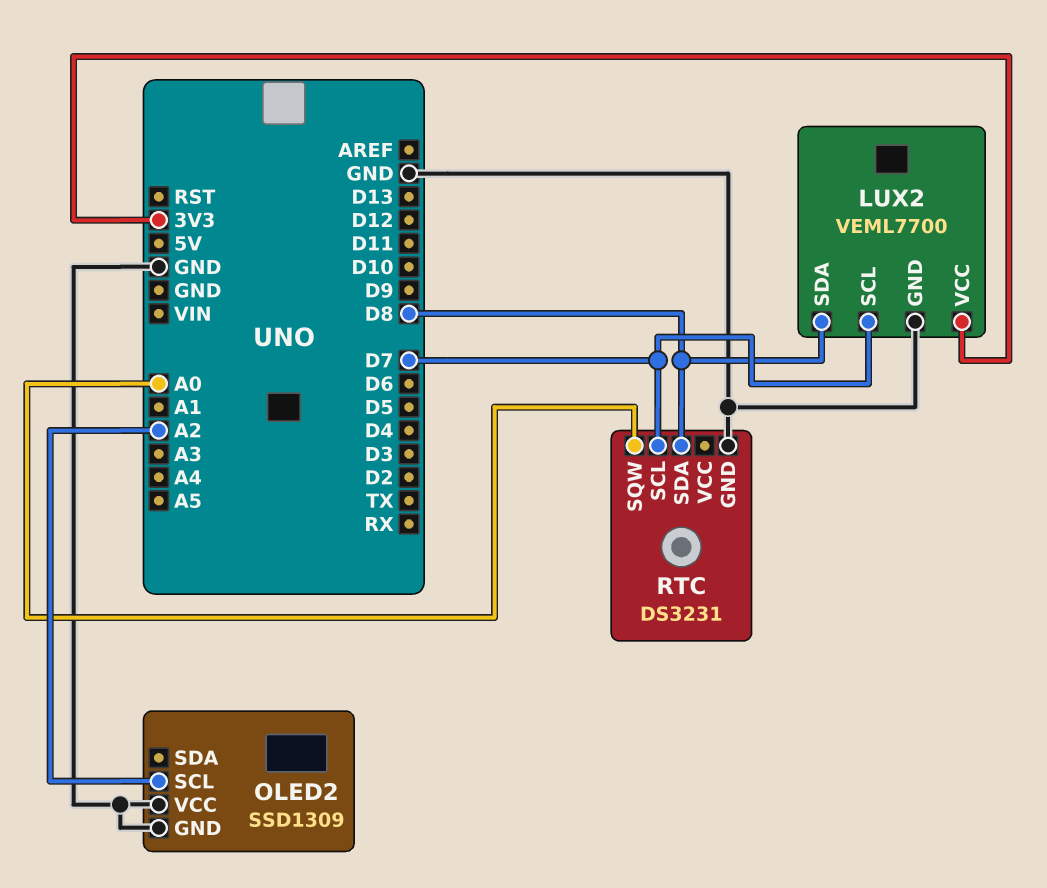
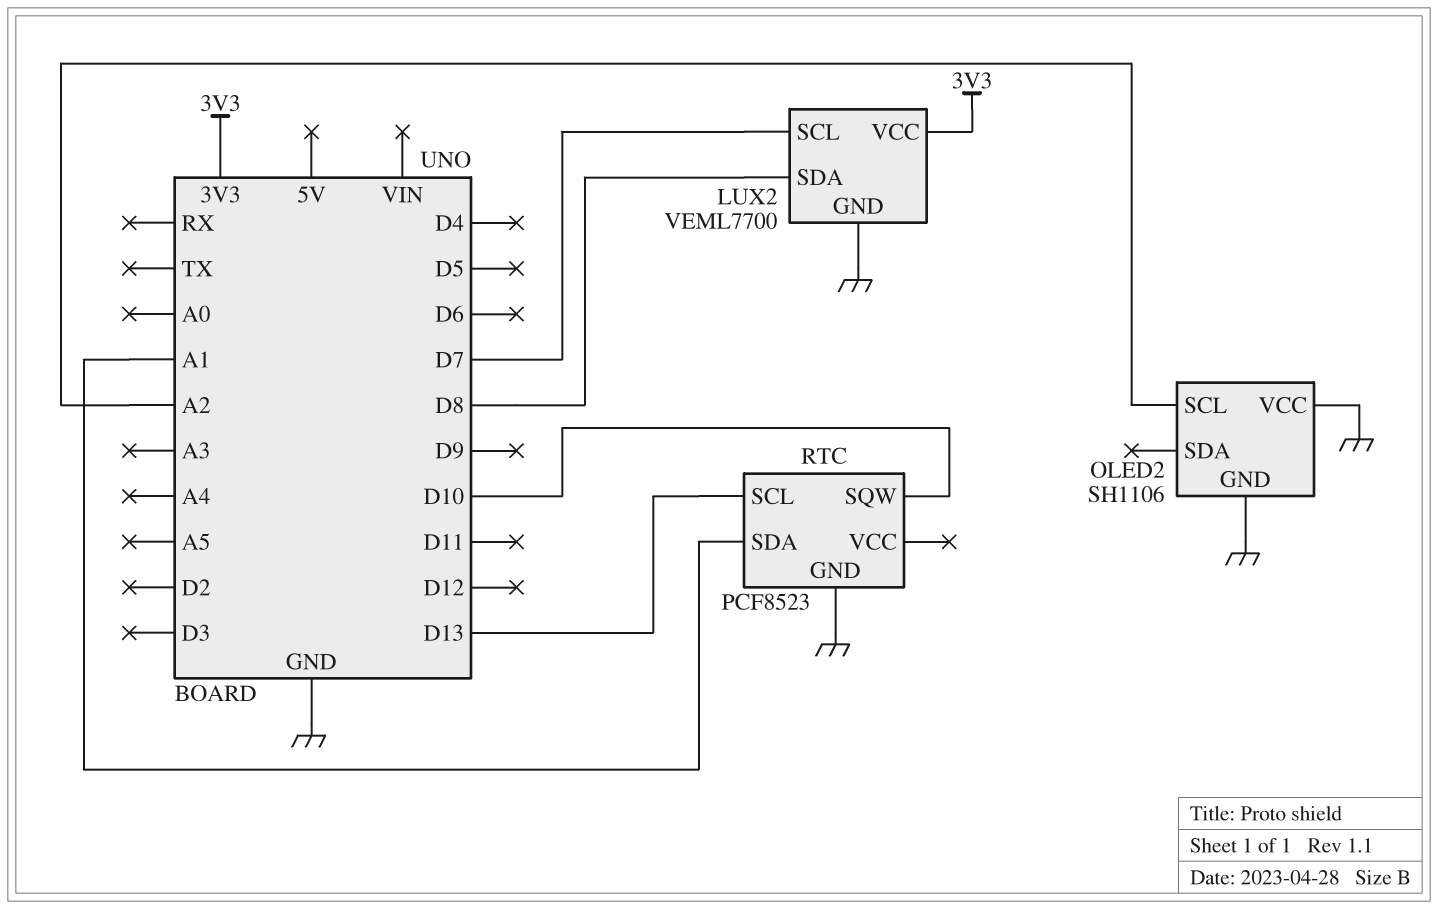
OLED2: SSD1309 -> SH1106
RTC: DS3231 -> PCF8523
RTC pin SCL: D7 -> D13
RTC pin SDA: D8 -> A1
RTC pin SQW: A0 -> D10

